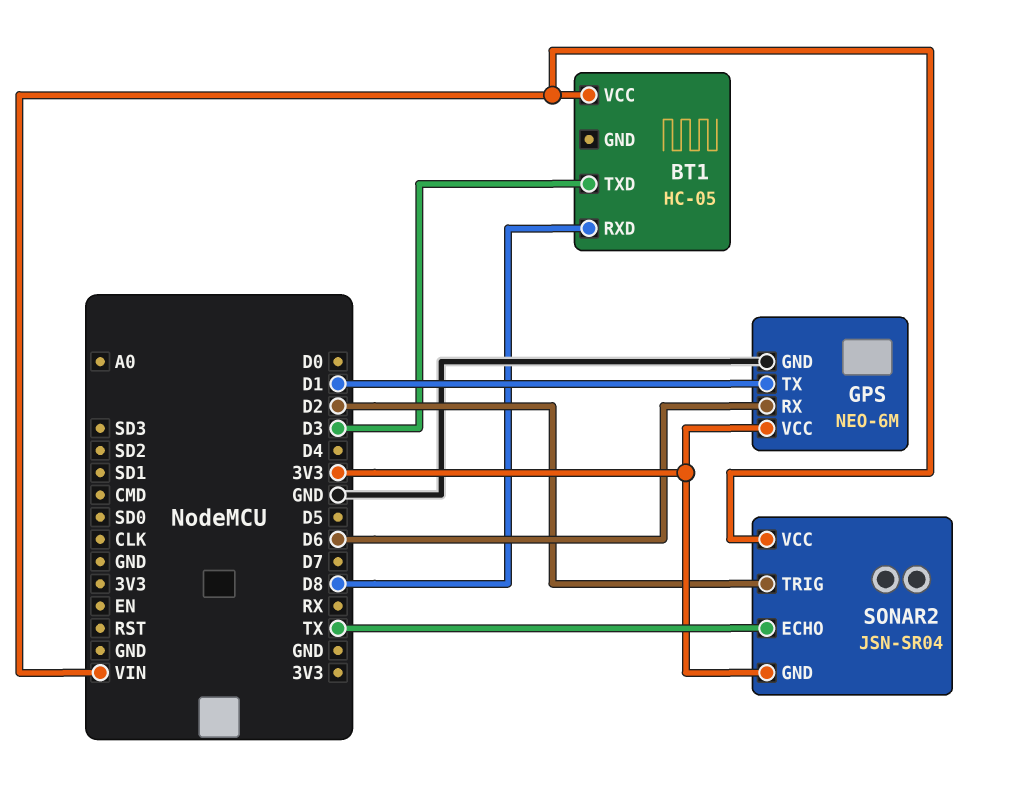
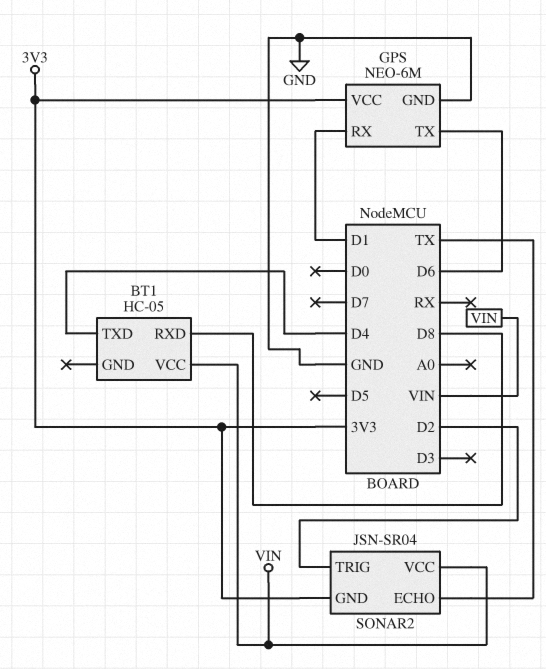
BT1 pin TXD: D3 -> D4
GPS pin RX: D6 -> D1
GPS pin TX: D1 -> D6

